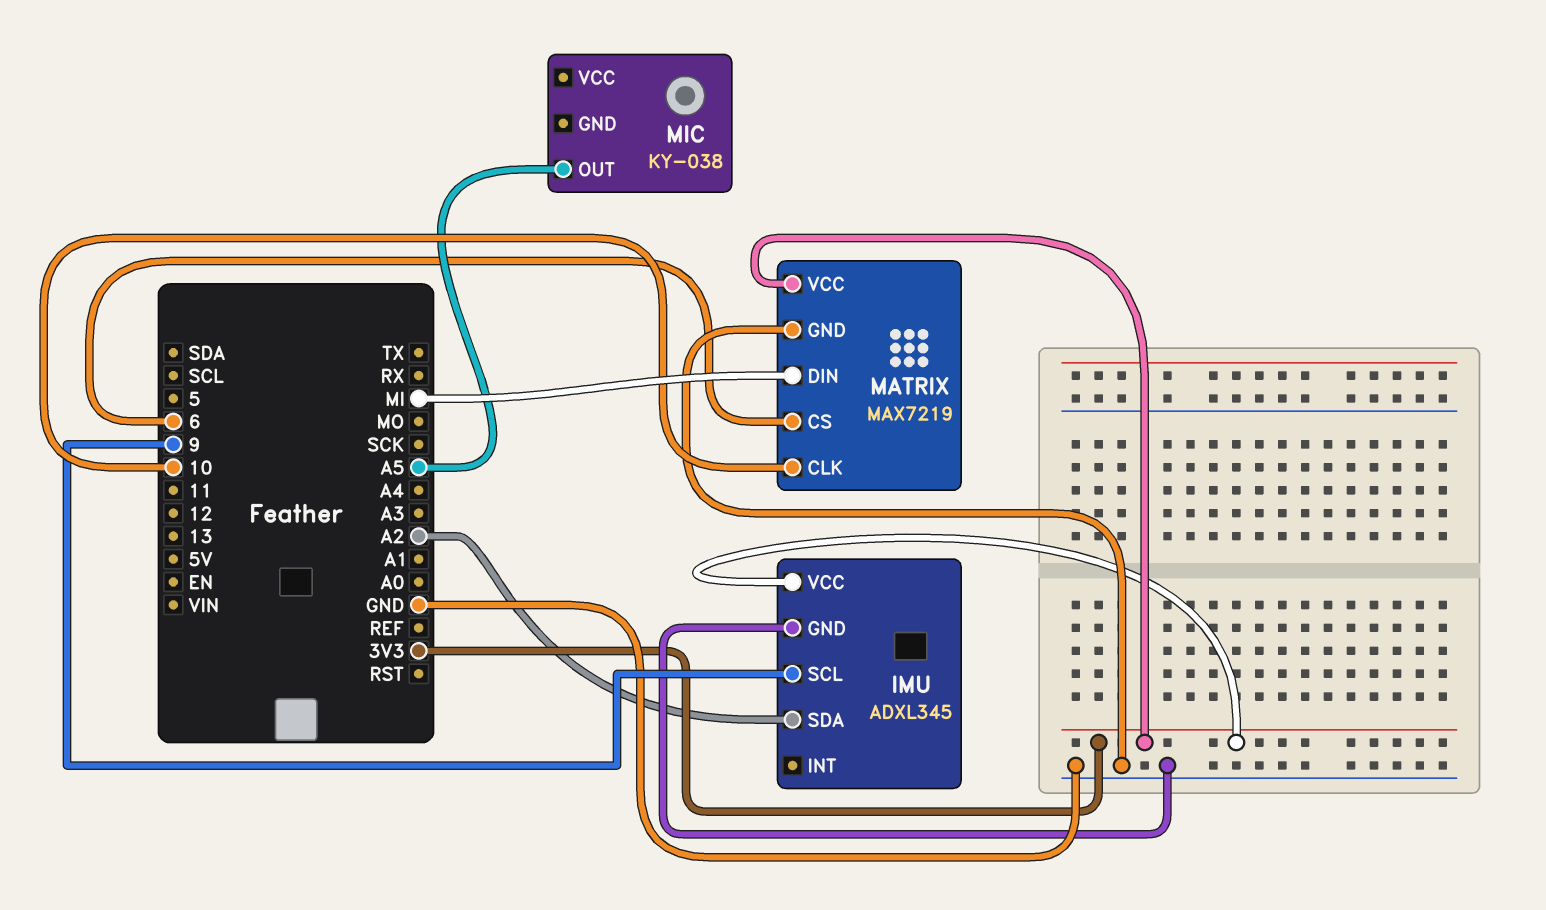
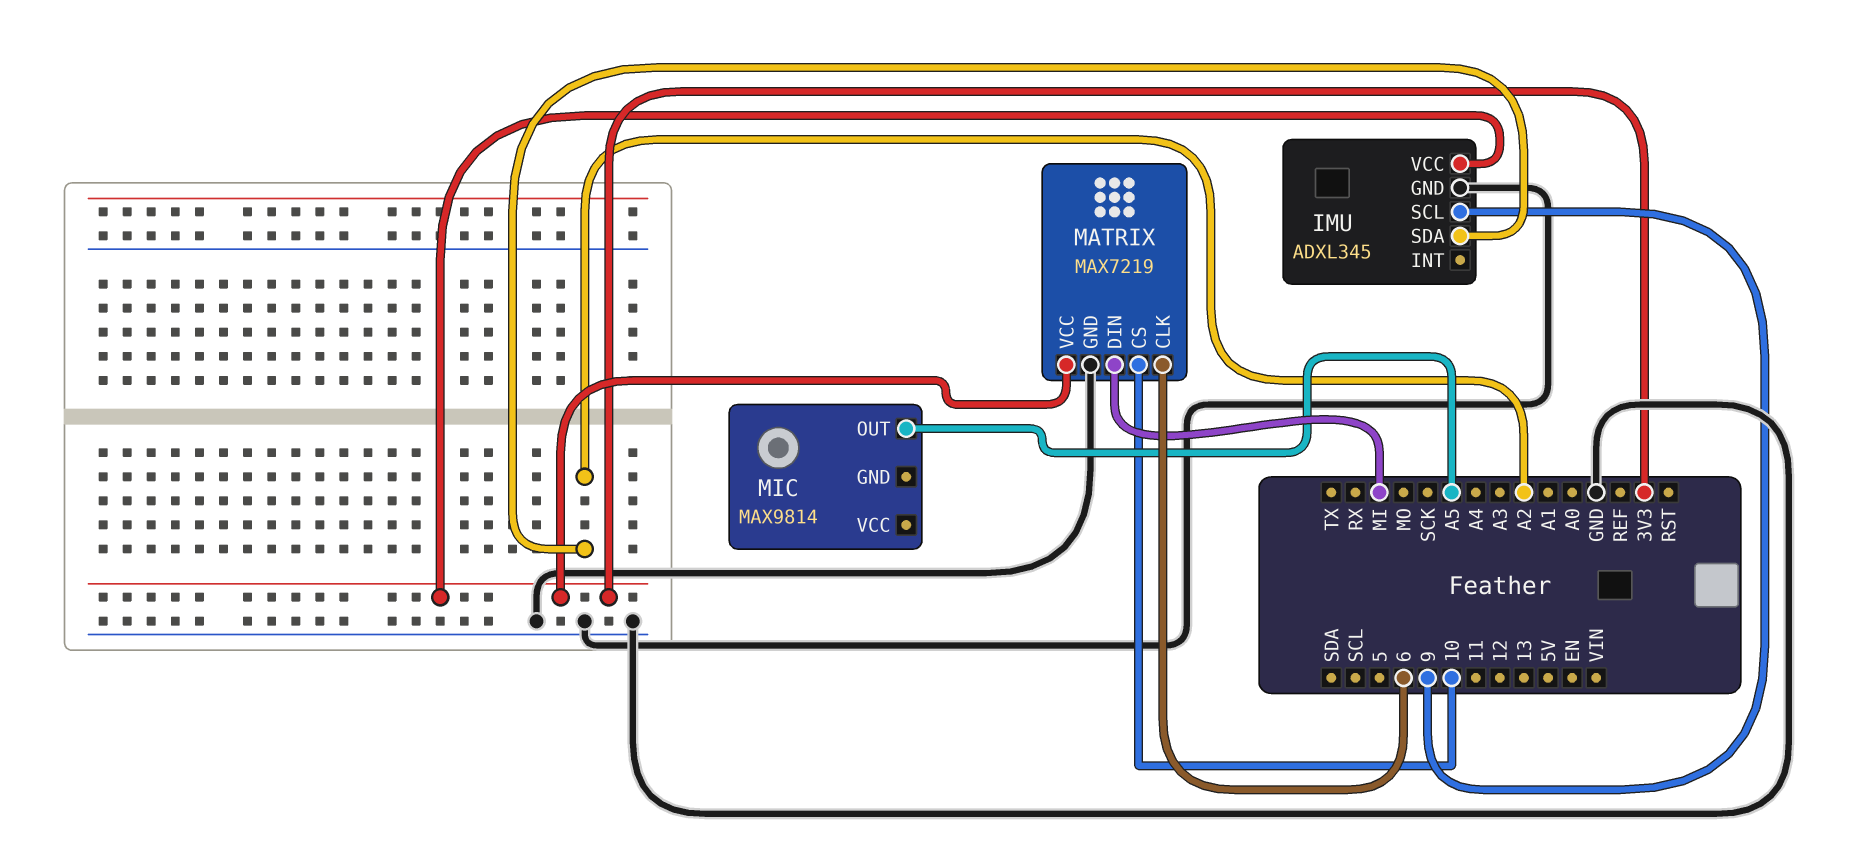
MATRIX pin CLK: 10 -> 6
MATRIX pin CS: 6 -> 10
MIC: KY-038 -> MAX9814

